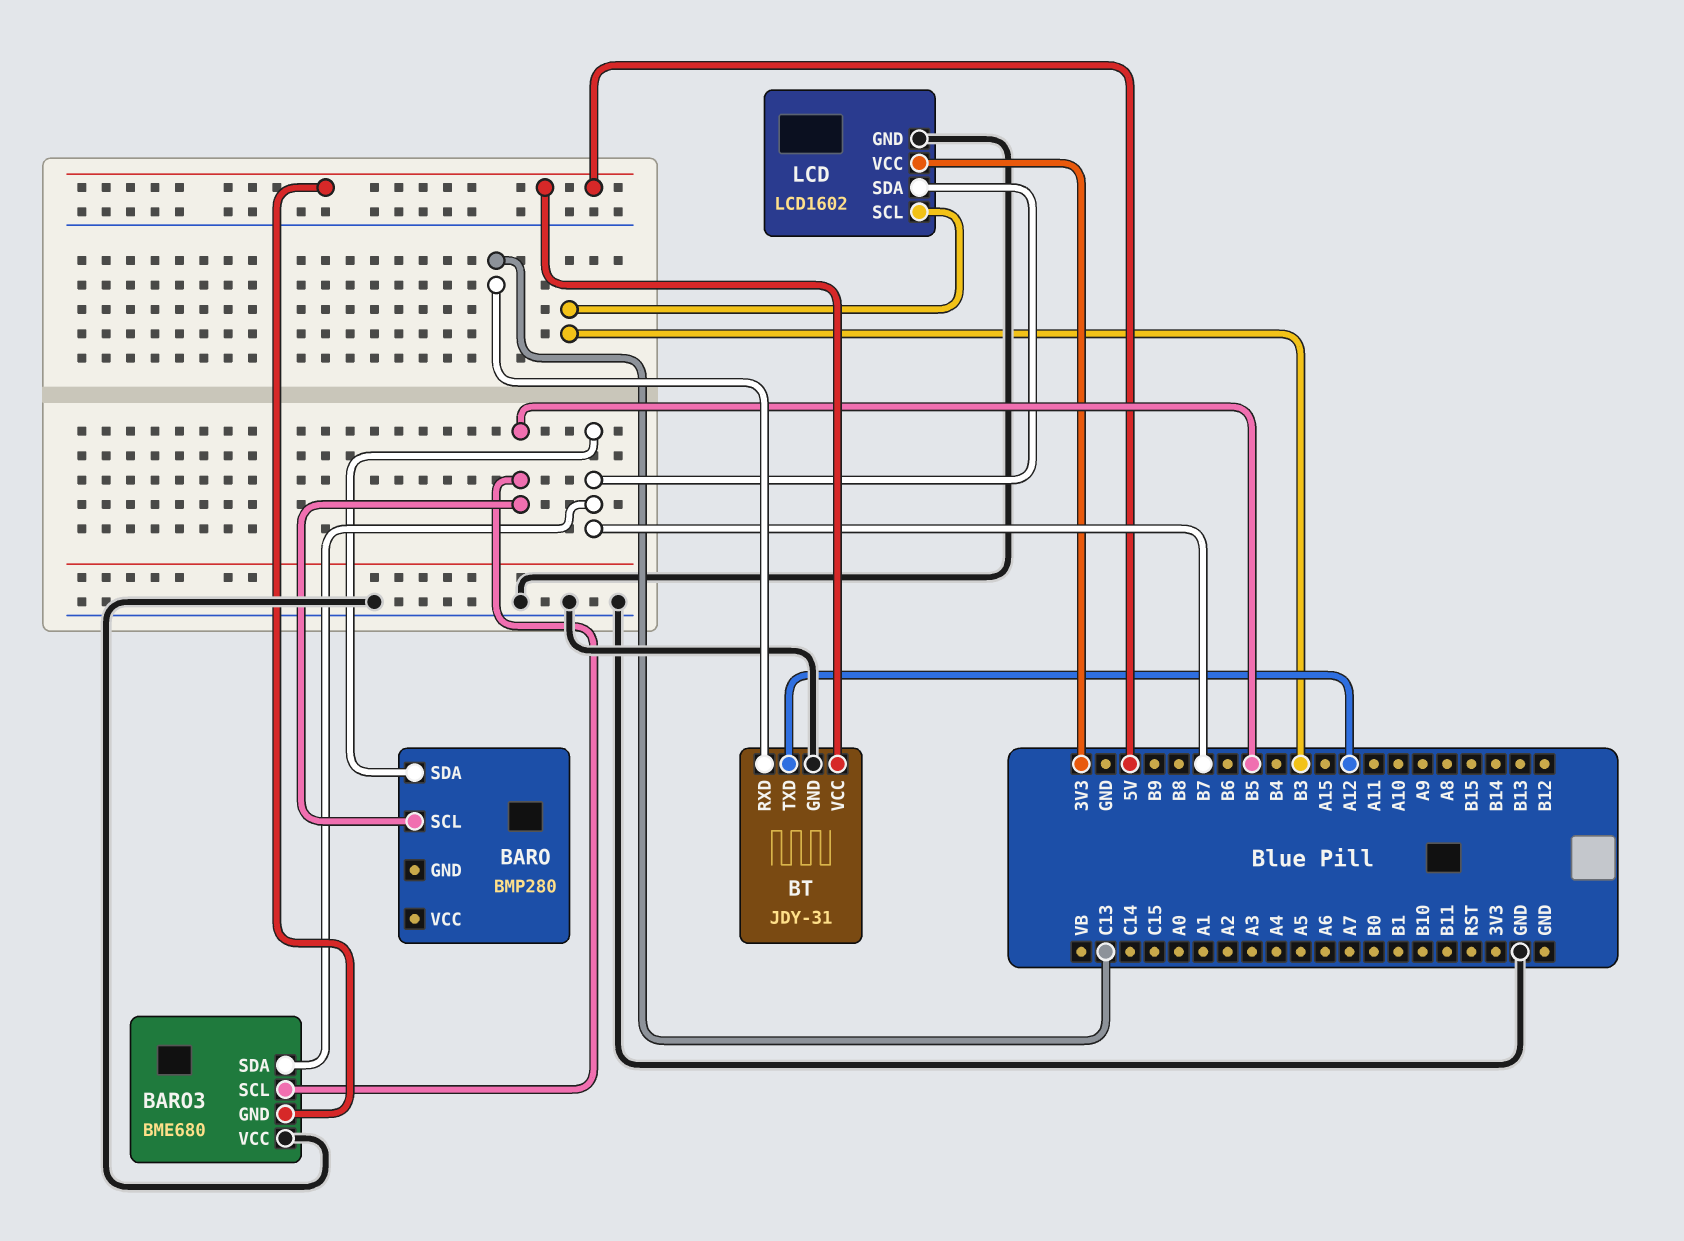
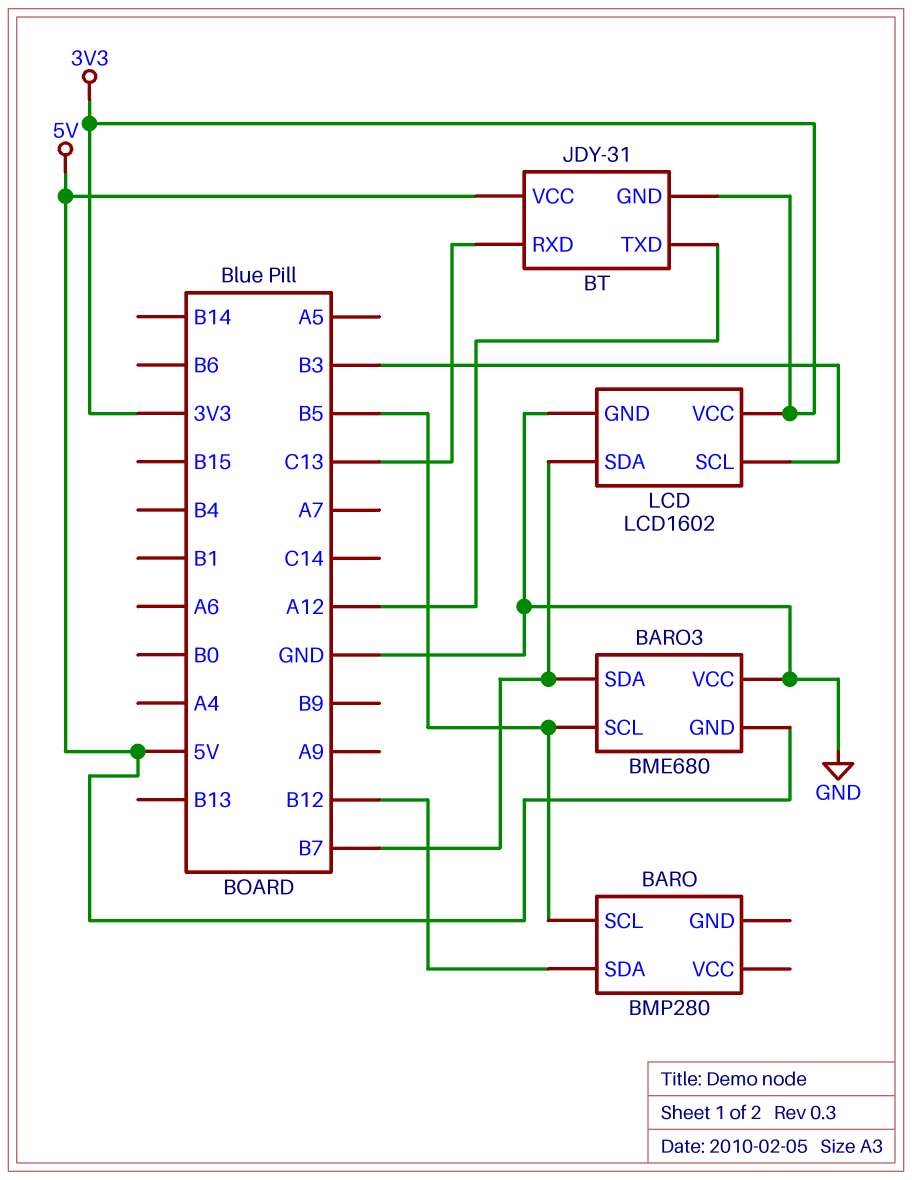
BARO pin SDA: B7 -> B12
BT pin GND: GND -> 3V3

